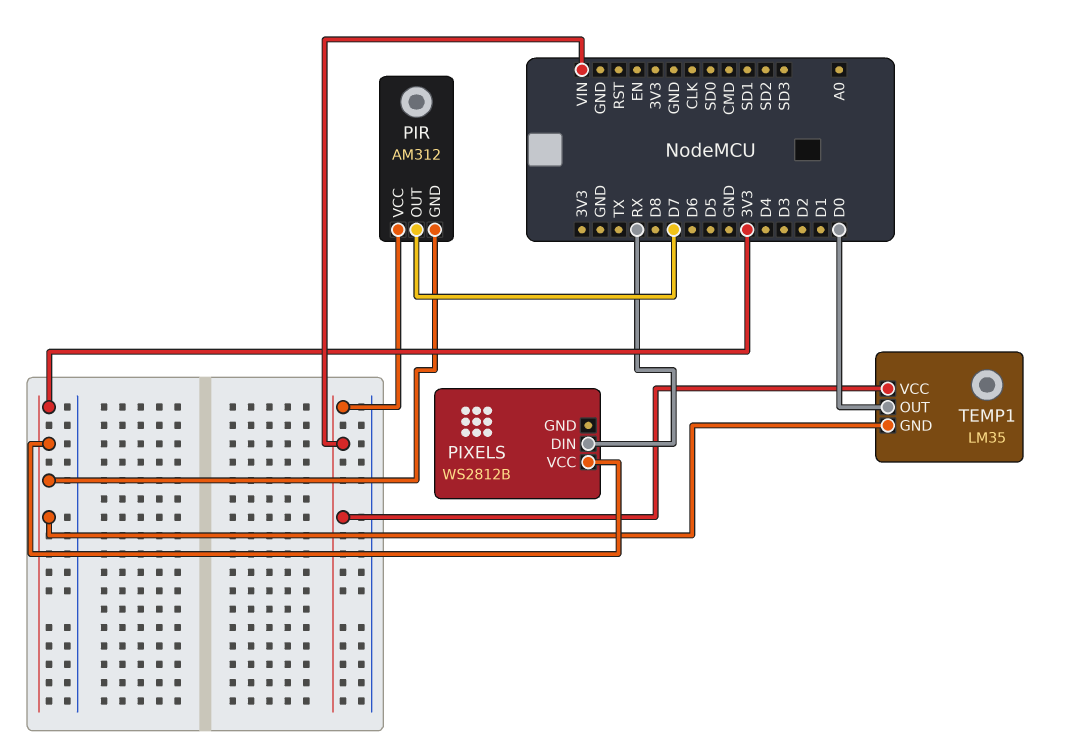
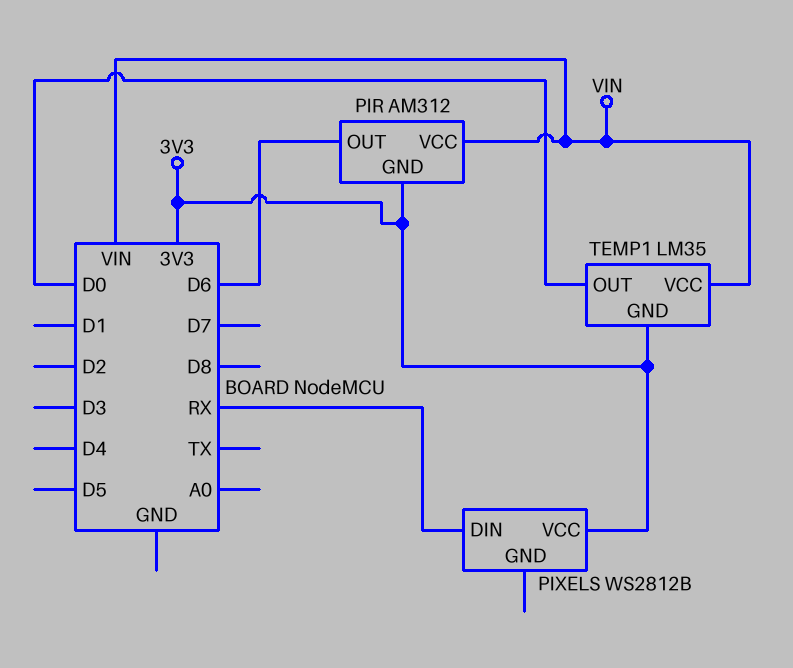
PIR pin OUT: D7 -> D6

